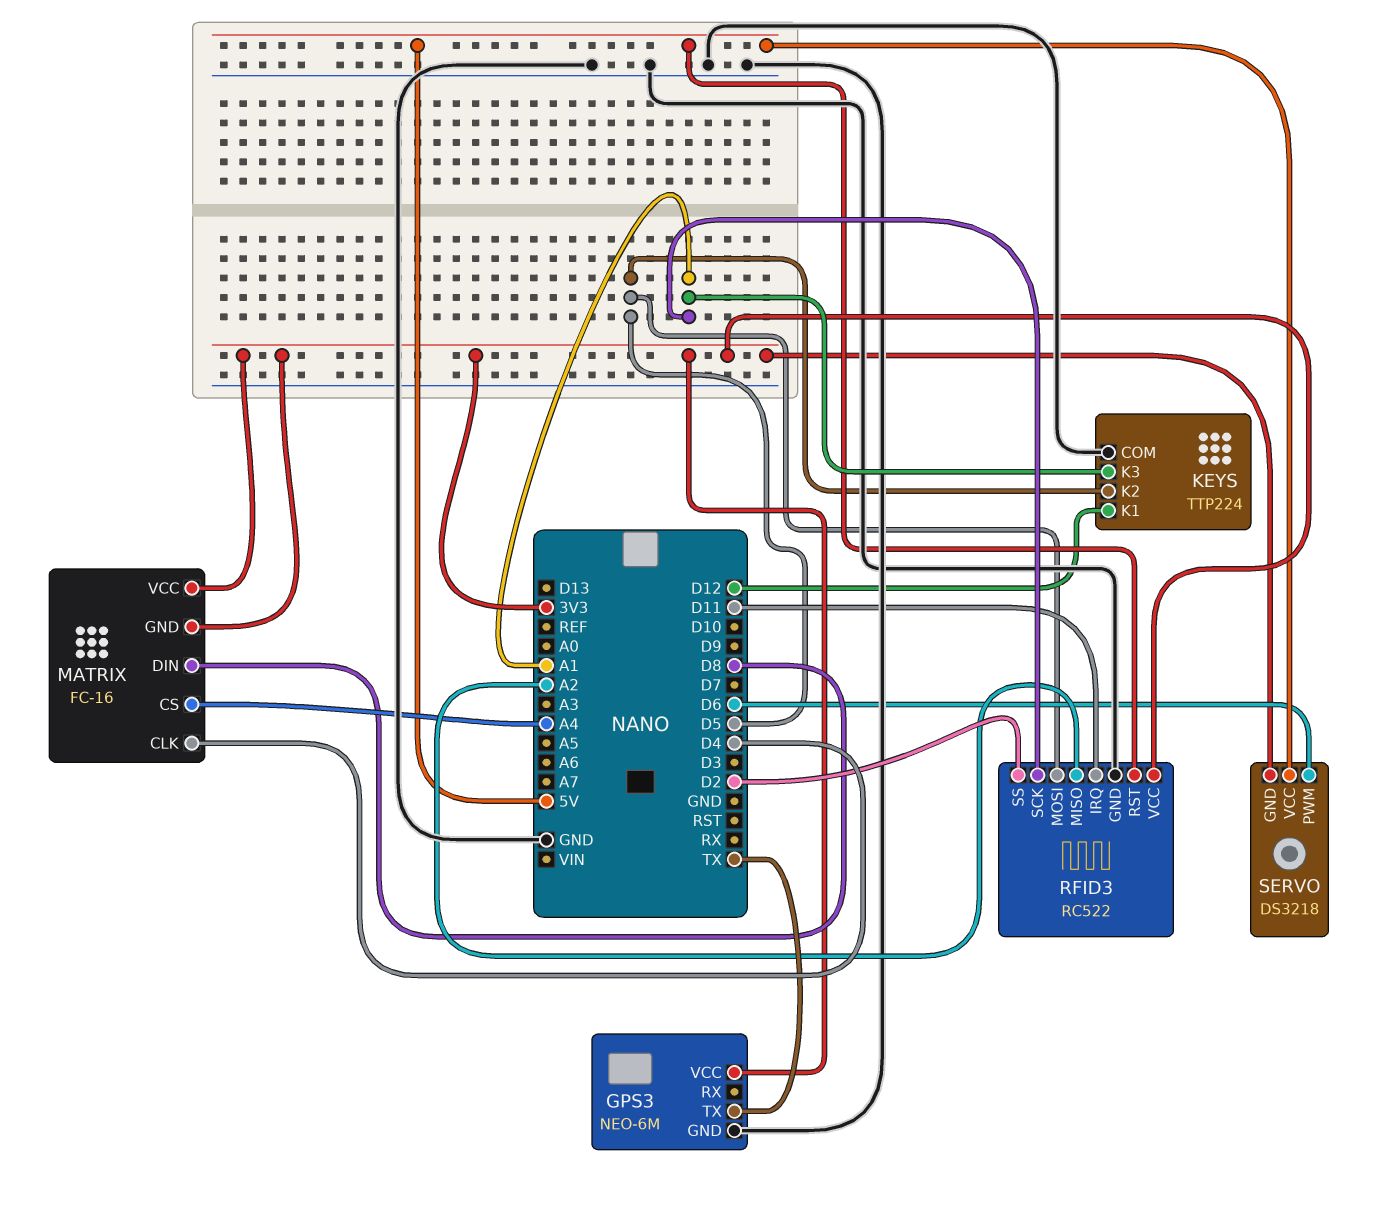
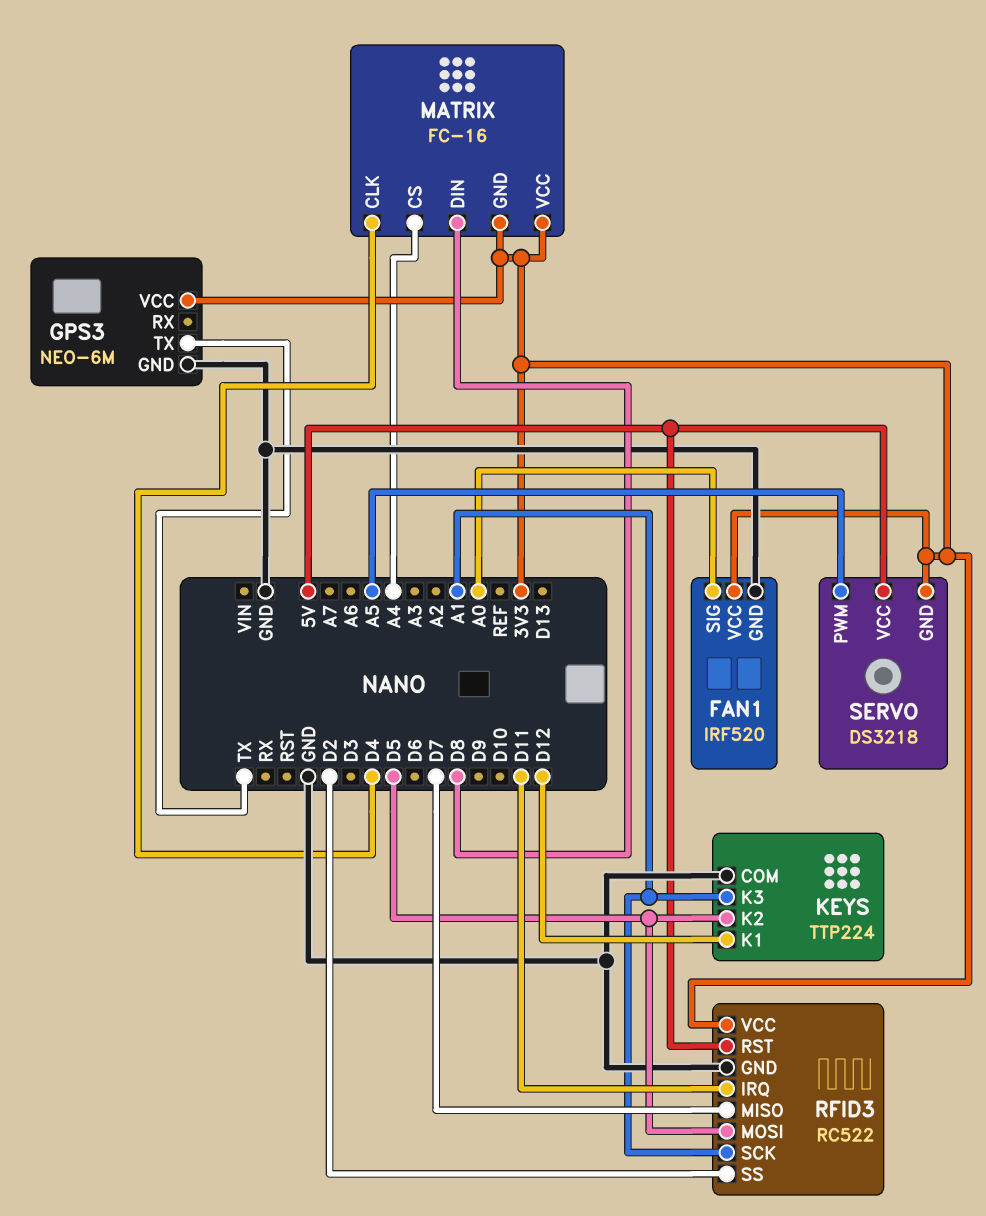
FAN1: none -> IRF520
FAN1 pin GND: none -> GND
FAN1 pin SIG: none -> A0
FAN1 pin VCC: none -> 3V3
RFID3 pin MISO: A2 -> D7
SERVO pin PWM: D6 -> A5

